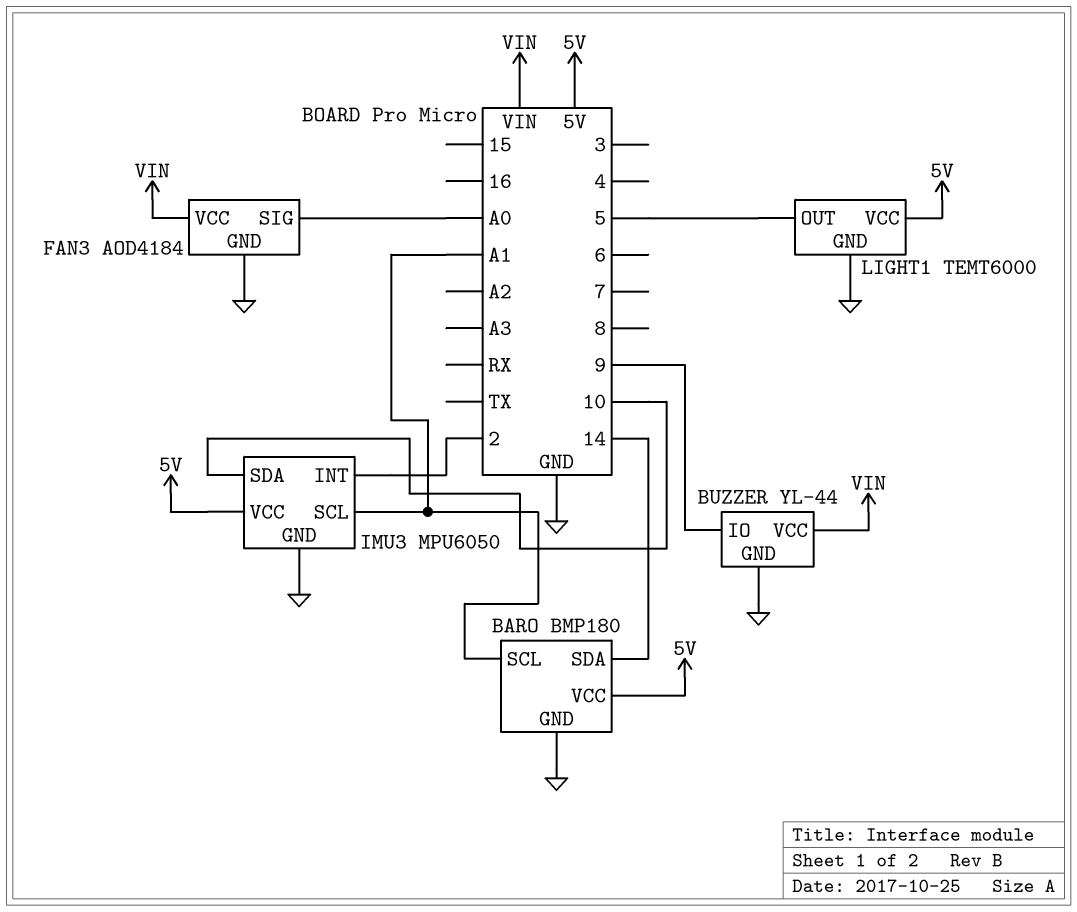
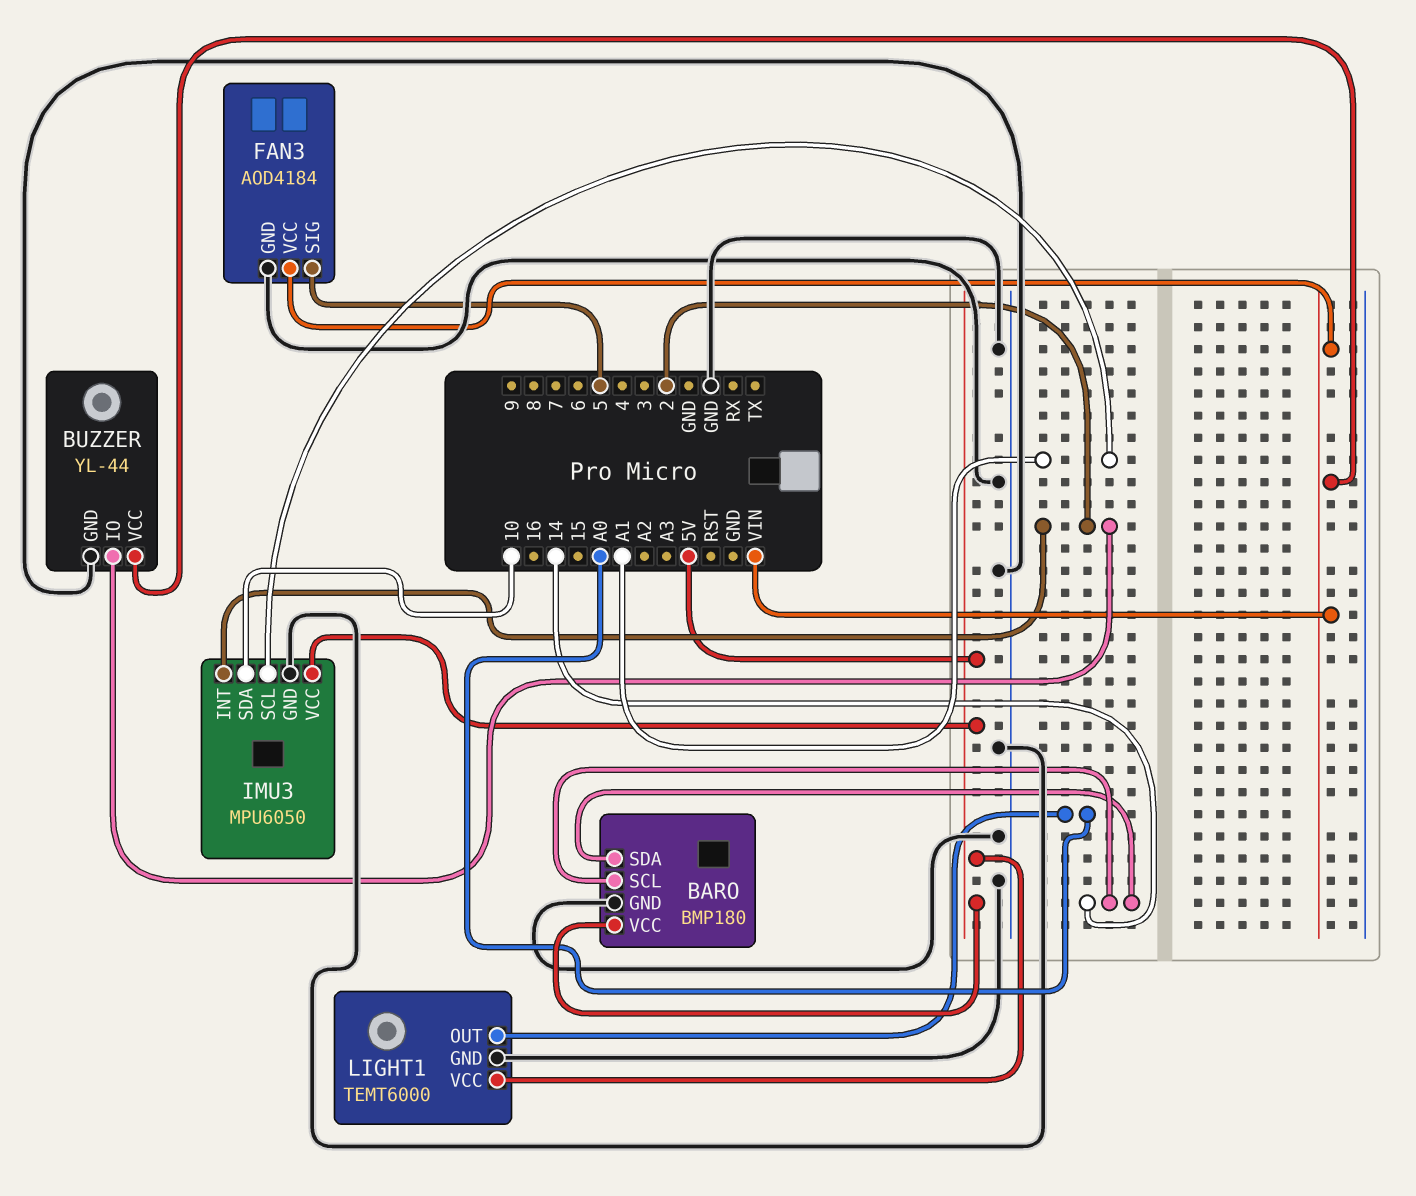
BARO pin SCL: A1 -> 14
BUZZER pin IO: 9 -> 2
FAN3 pin SIG: A0 -> 5
LIGHT1 pin OUT: 5 -> A0

